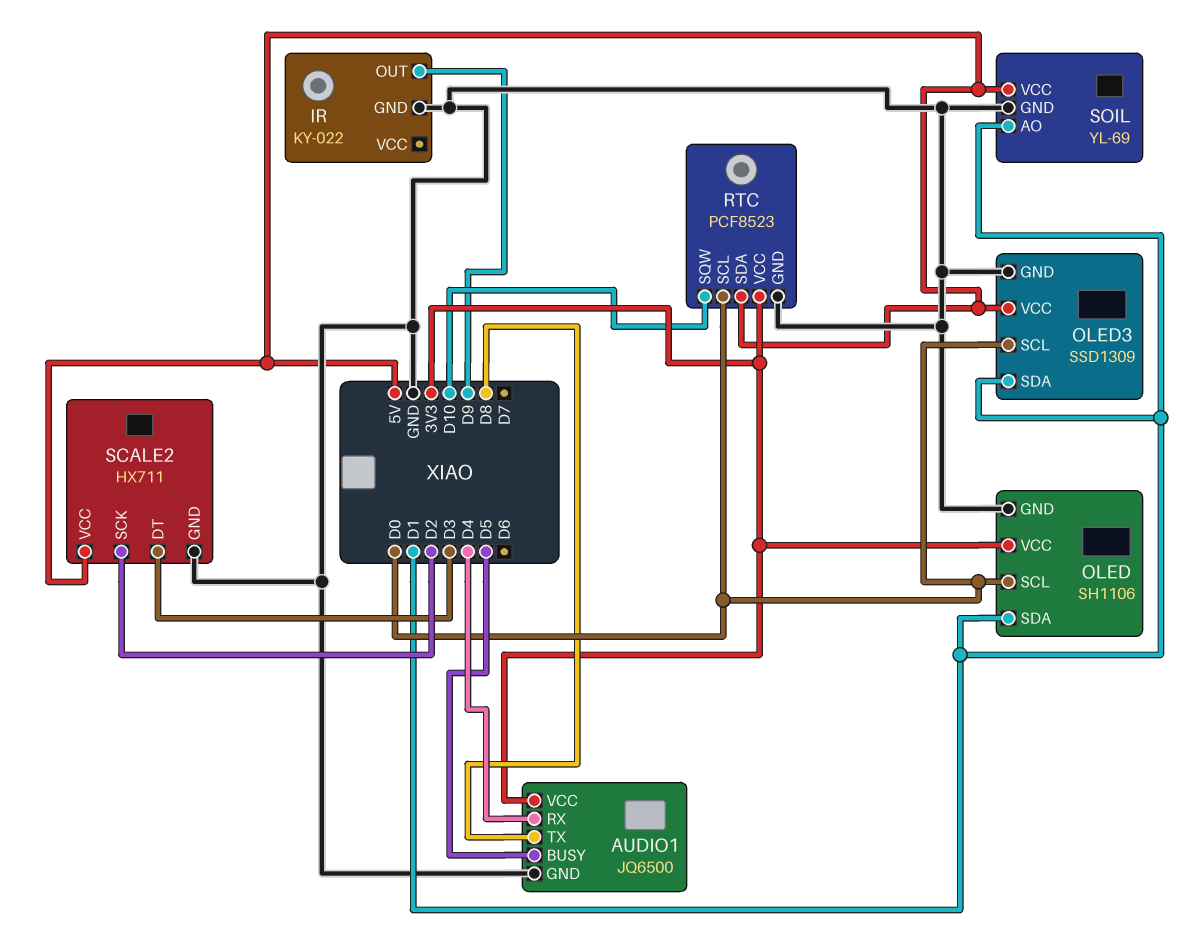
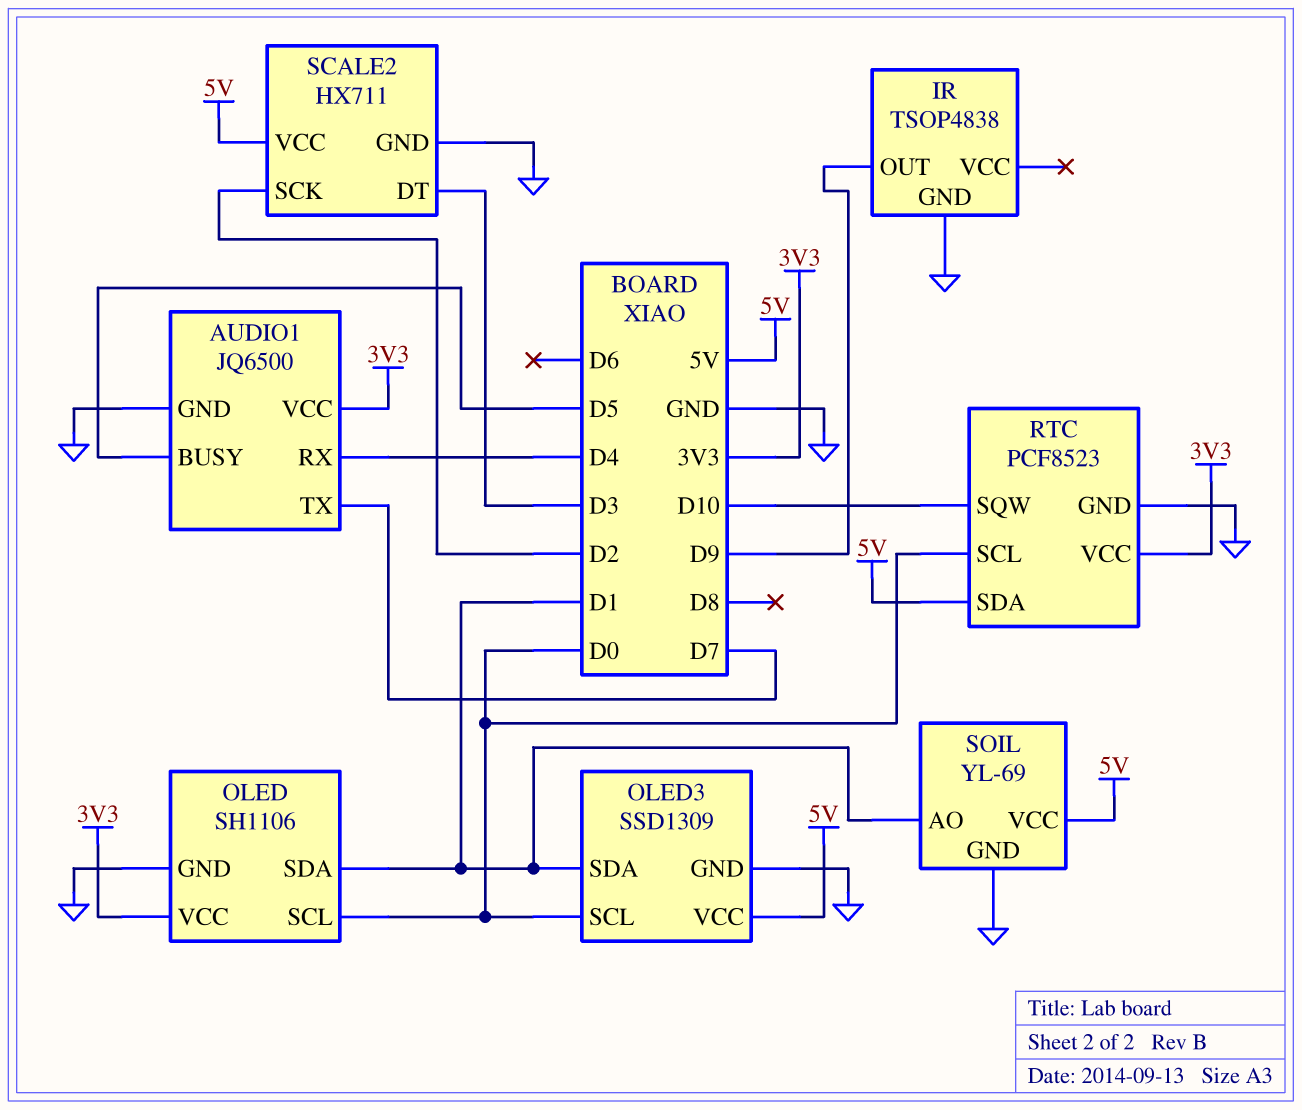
AUDIO1 pin TX: D8 -> D7
IR: KY-022 -> TSOP4838

